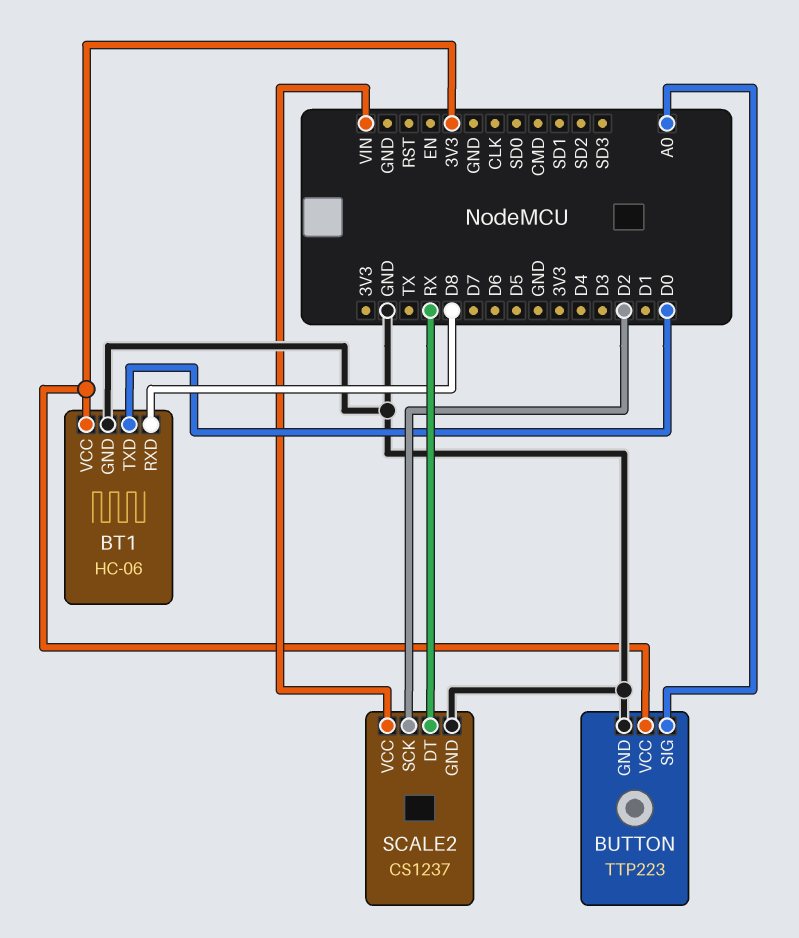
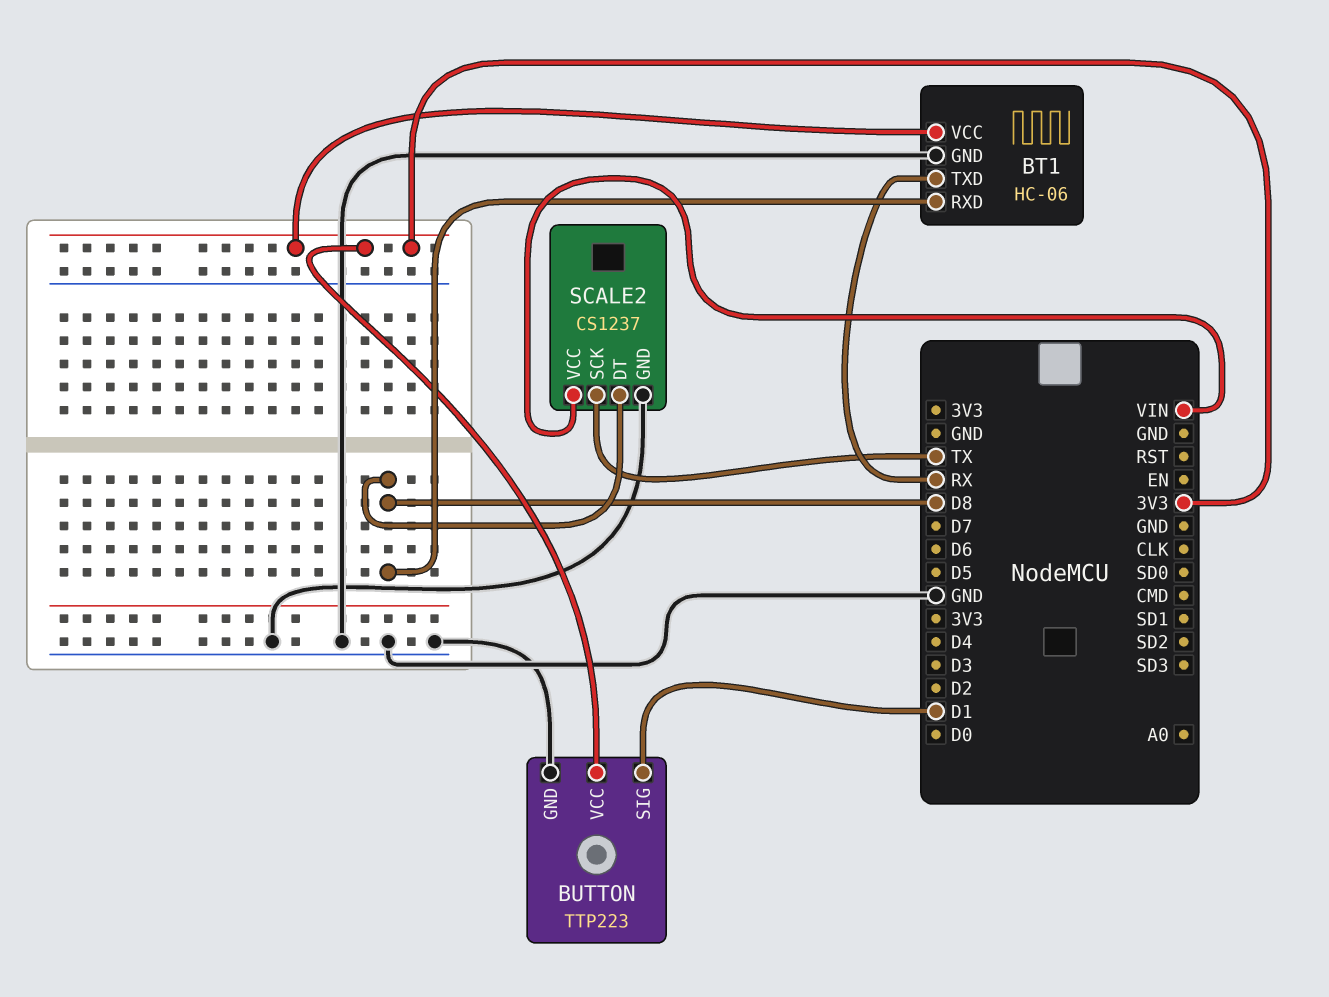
BT1 pin TXD: D0 -> RX
BUTTON pin SIG: A0 -> D1
SCALE2 pin DT: RX -> D8
SCALE2 pin SCK: D2 -> TX

